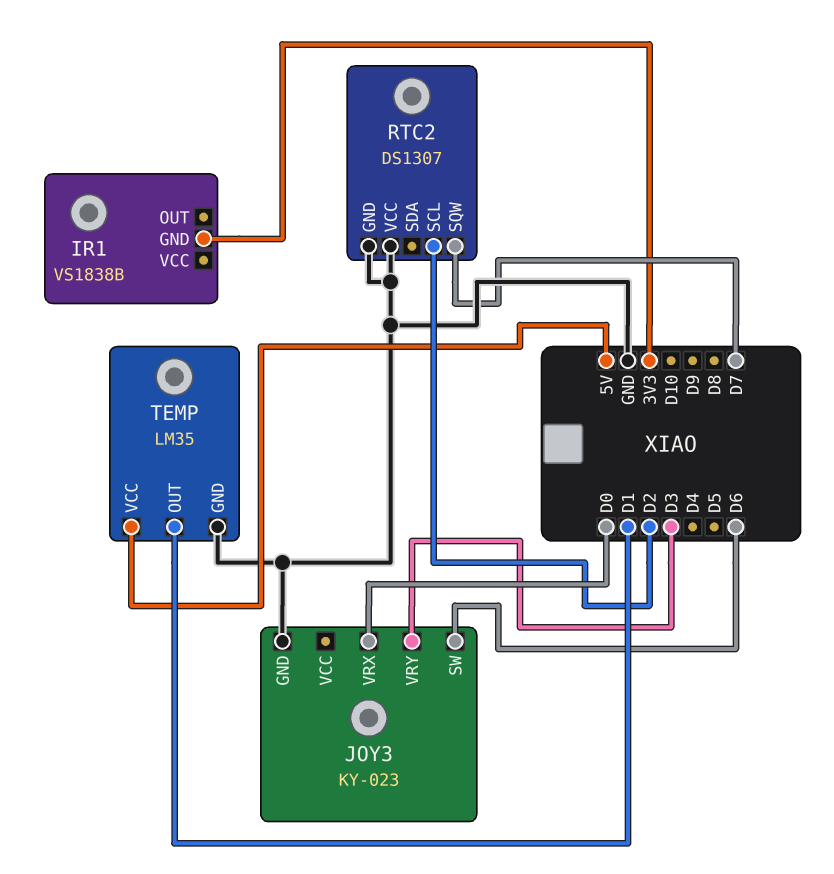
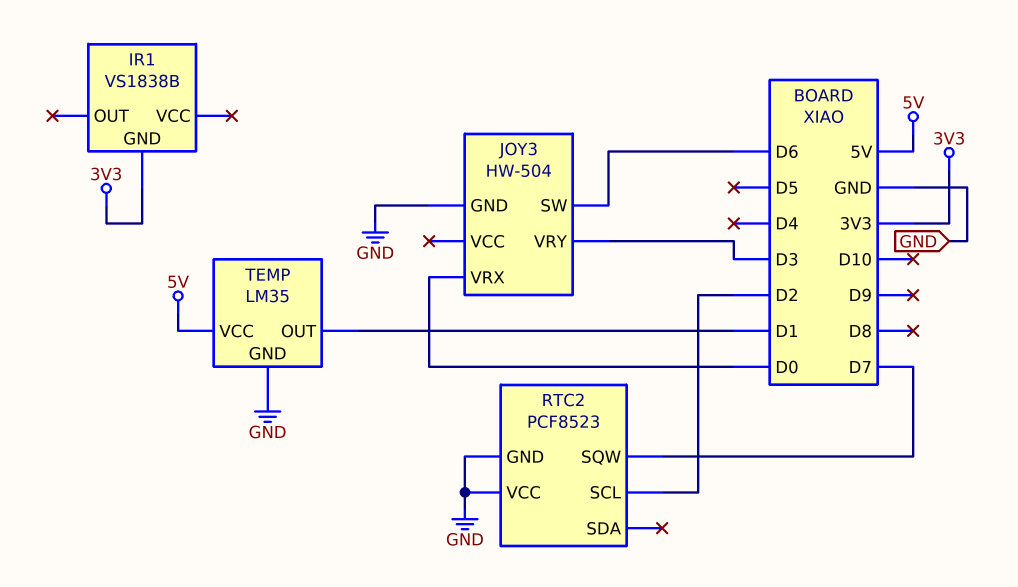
JOY3: KY-023 -> HW-504
RTC2: DS1307 -> PCF8523

